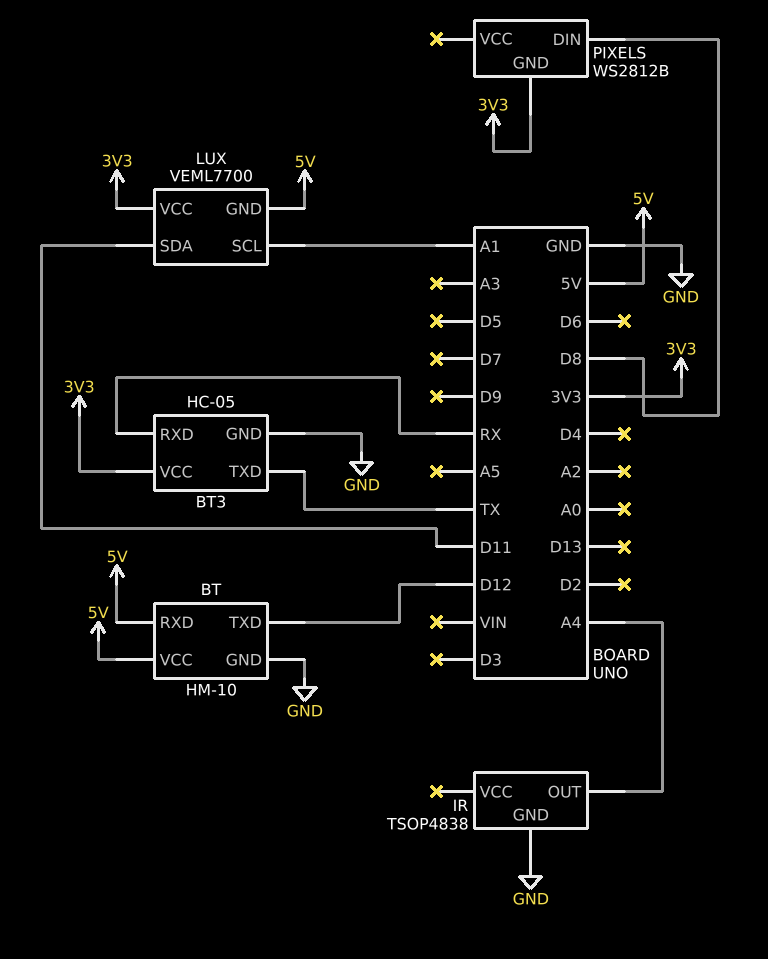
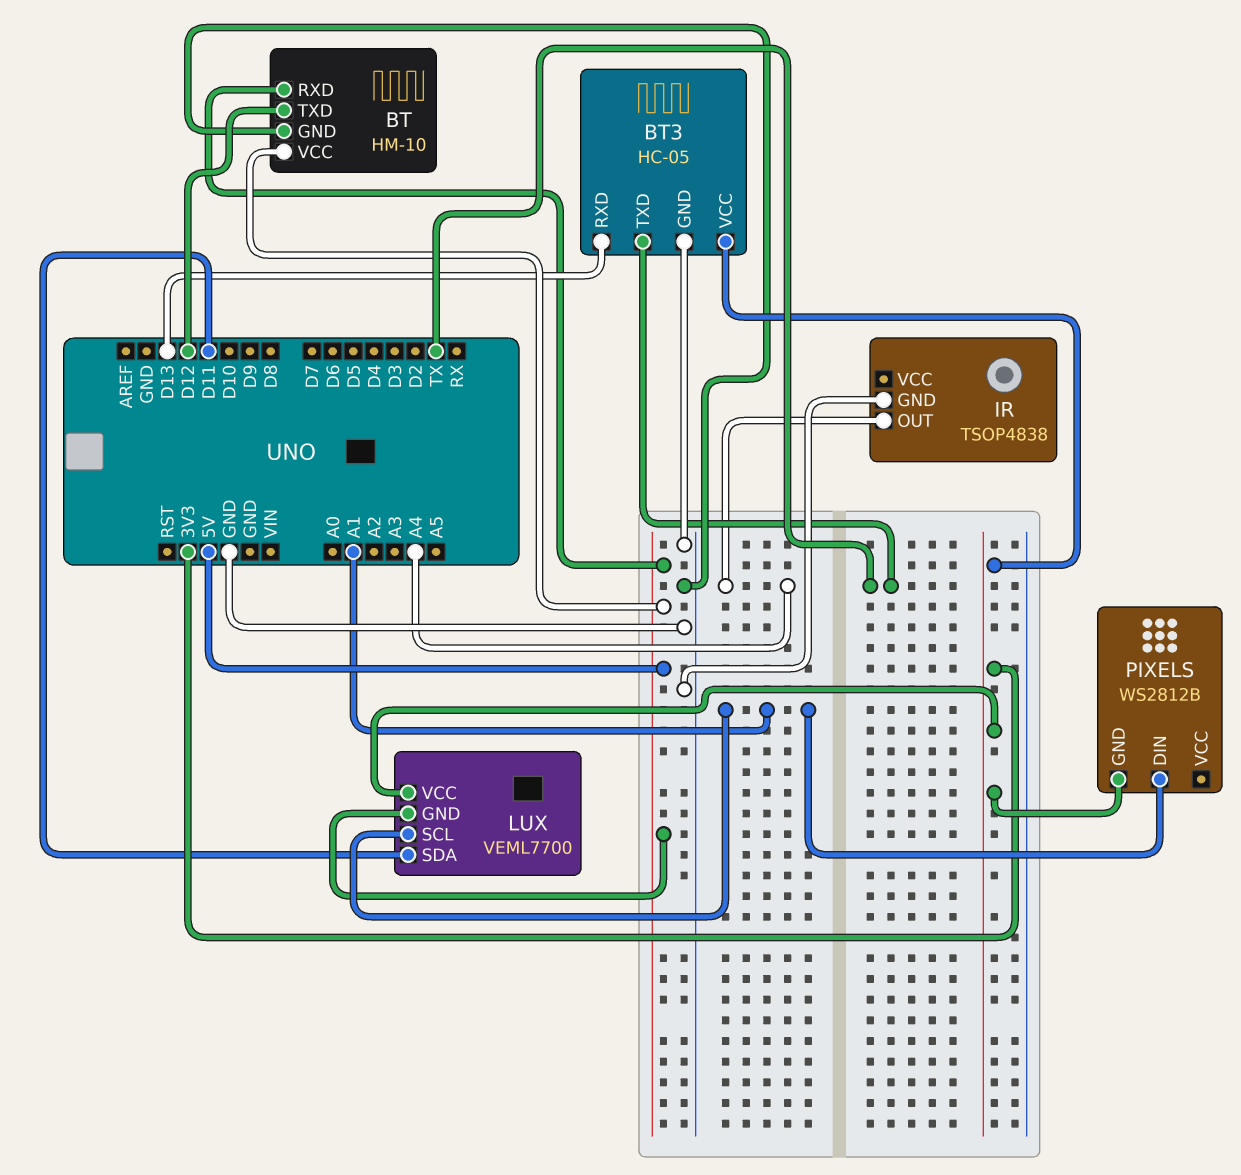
BT3 pin RXD: RX -> D13
PIXELS pin DIN: D8 -> A1

